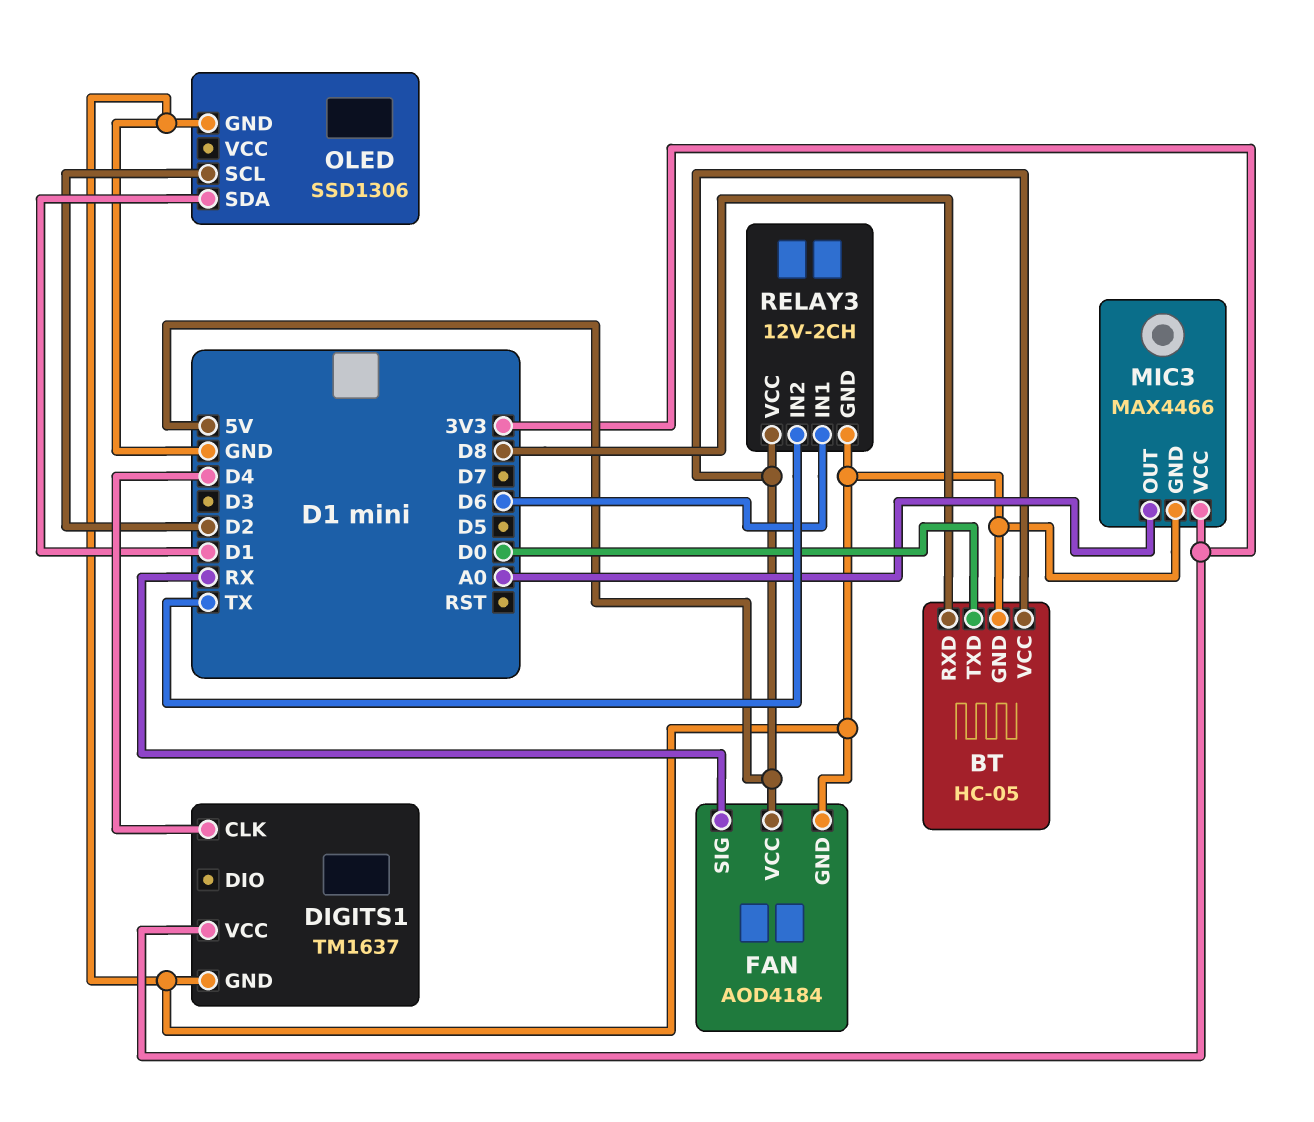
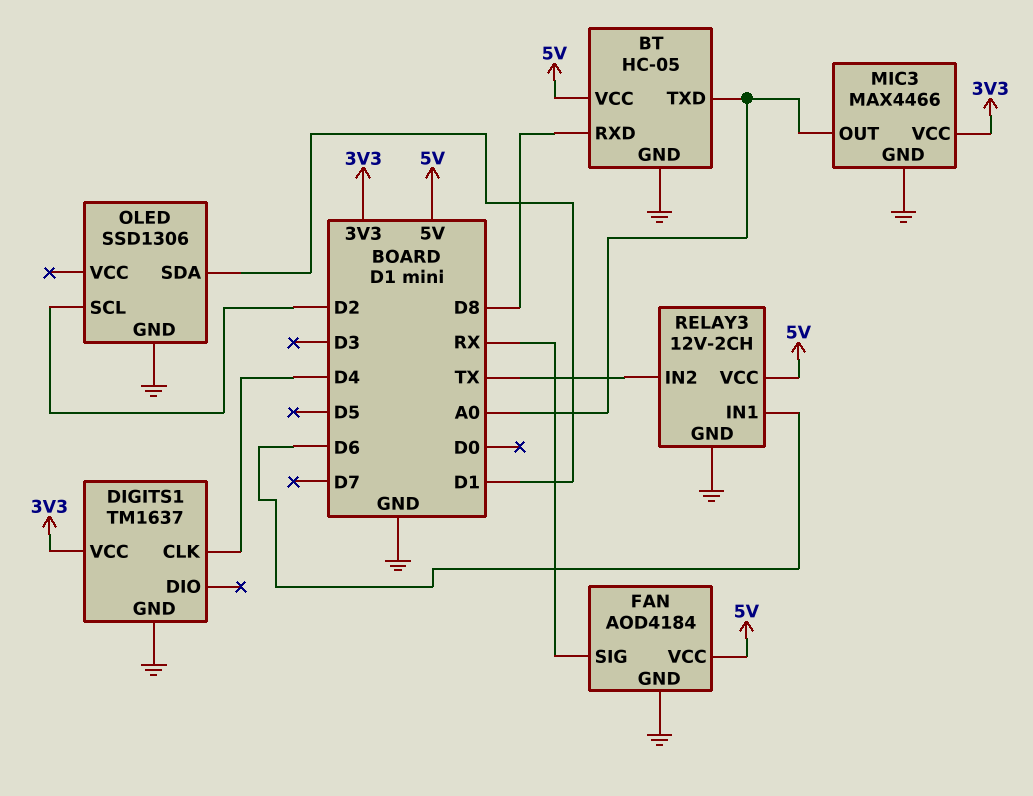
BT pin TXD: D0 -> A0

